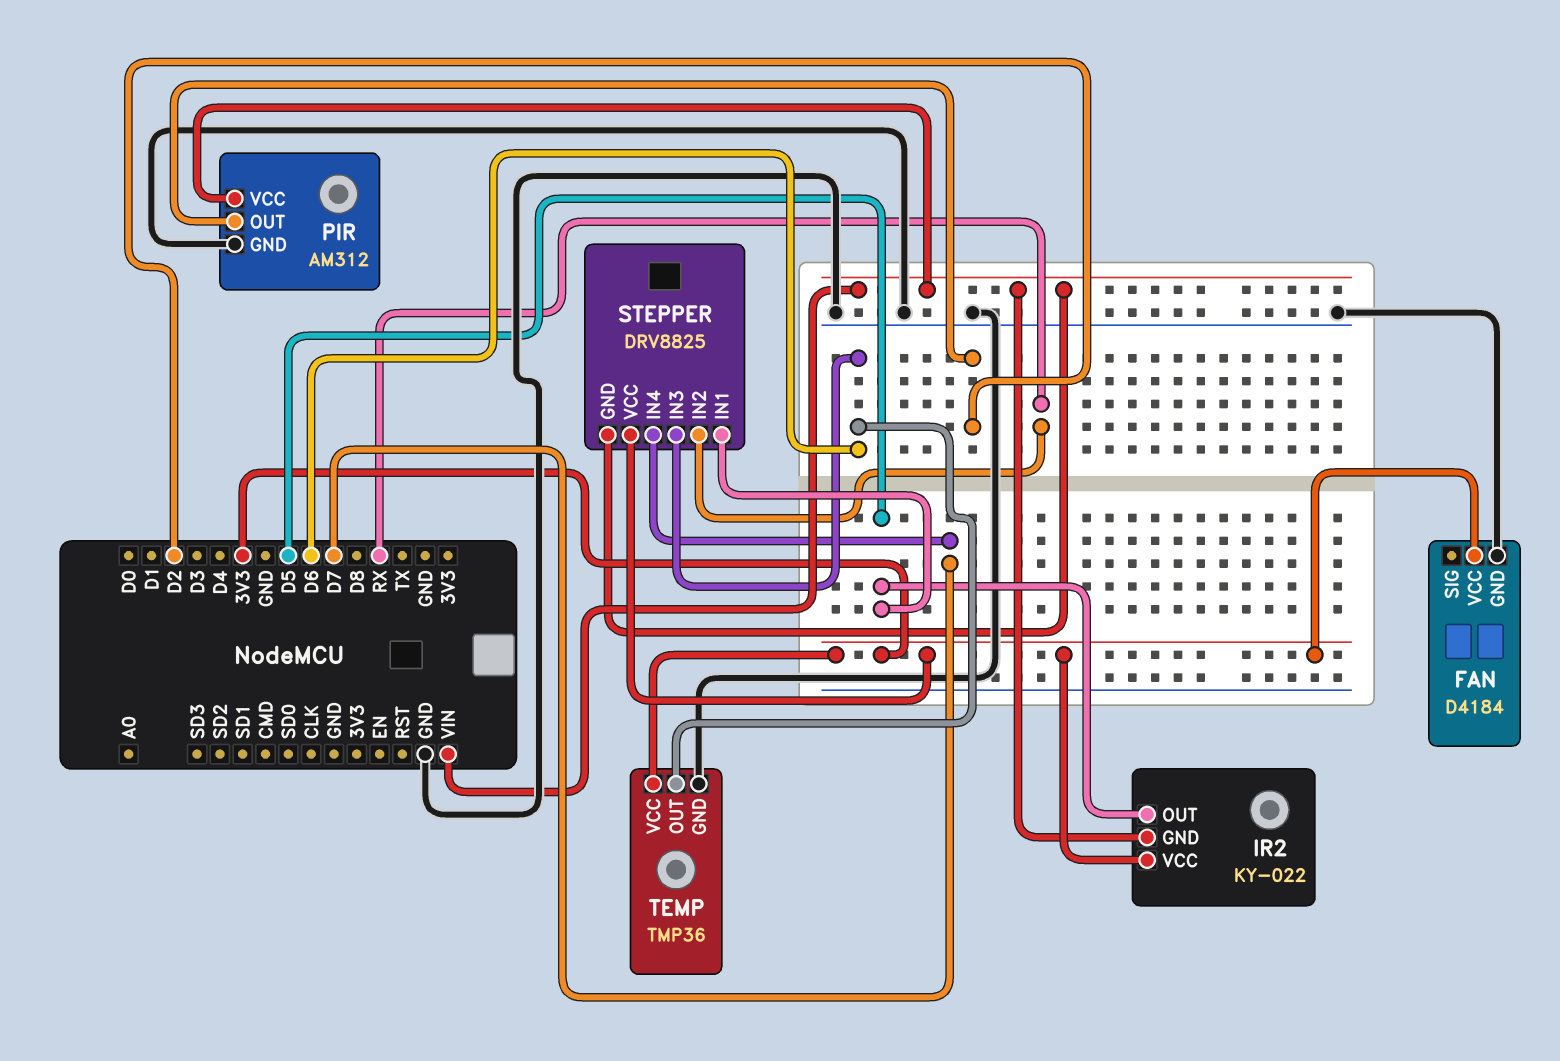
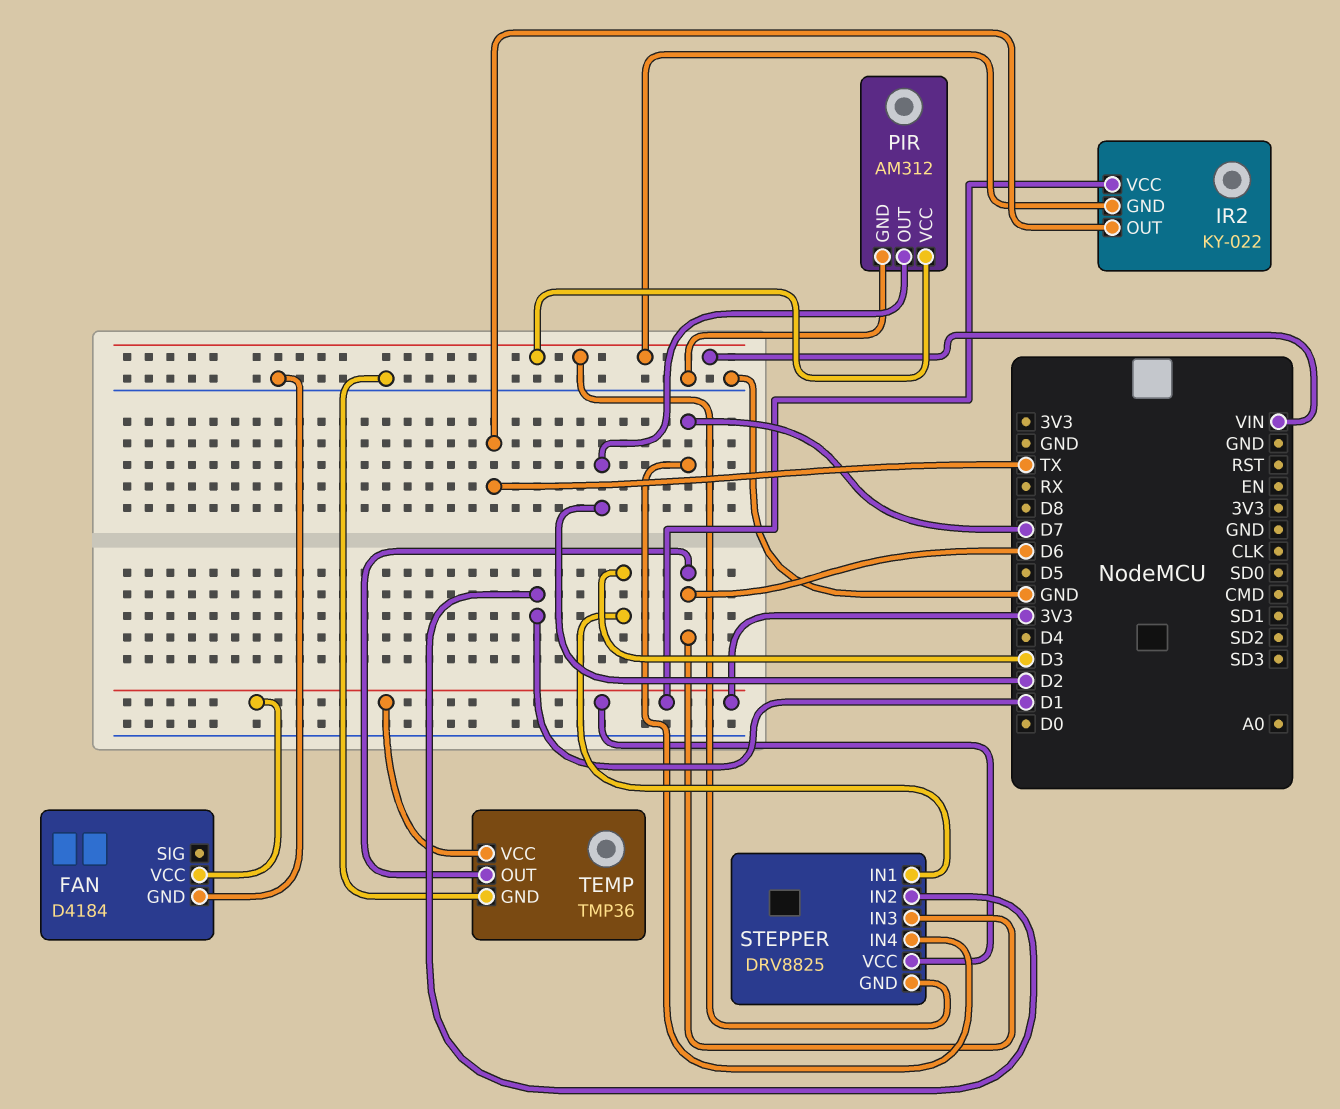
IR2 pin OUT: D5 -> TX
STEPPER pin IN1: D5 -> D3
STEPPER pin IN2: RX -> D1

